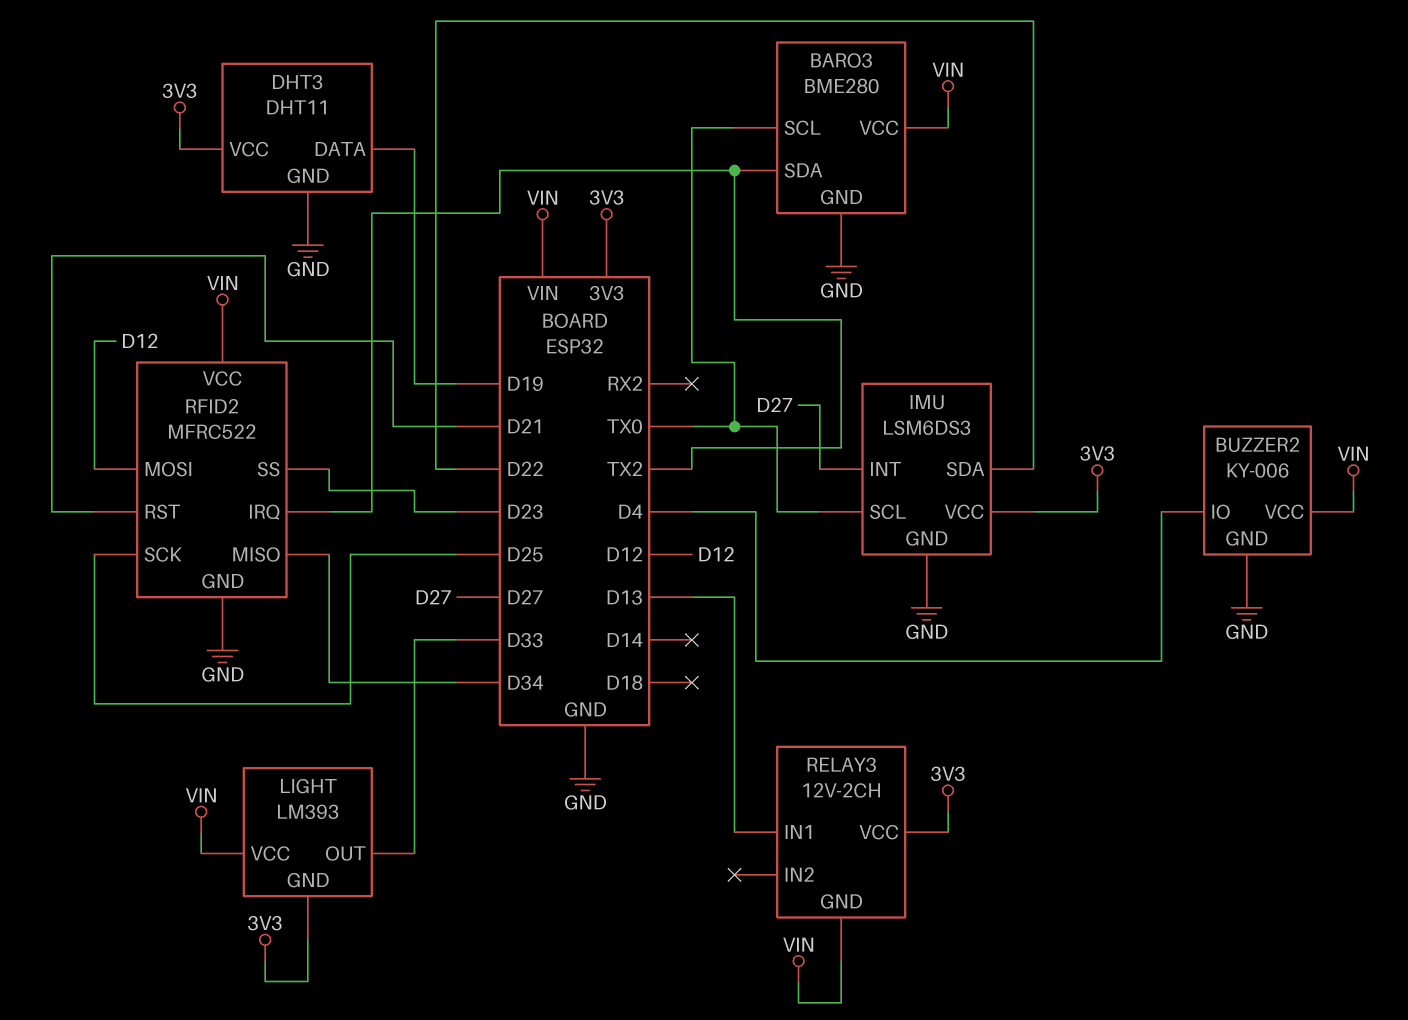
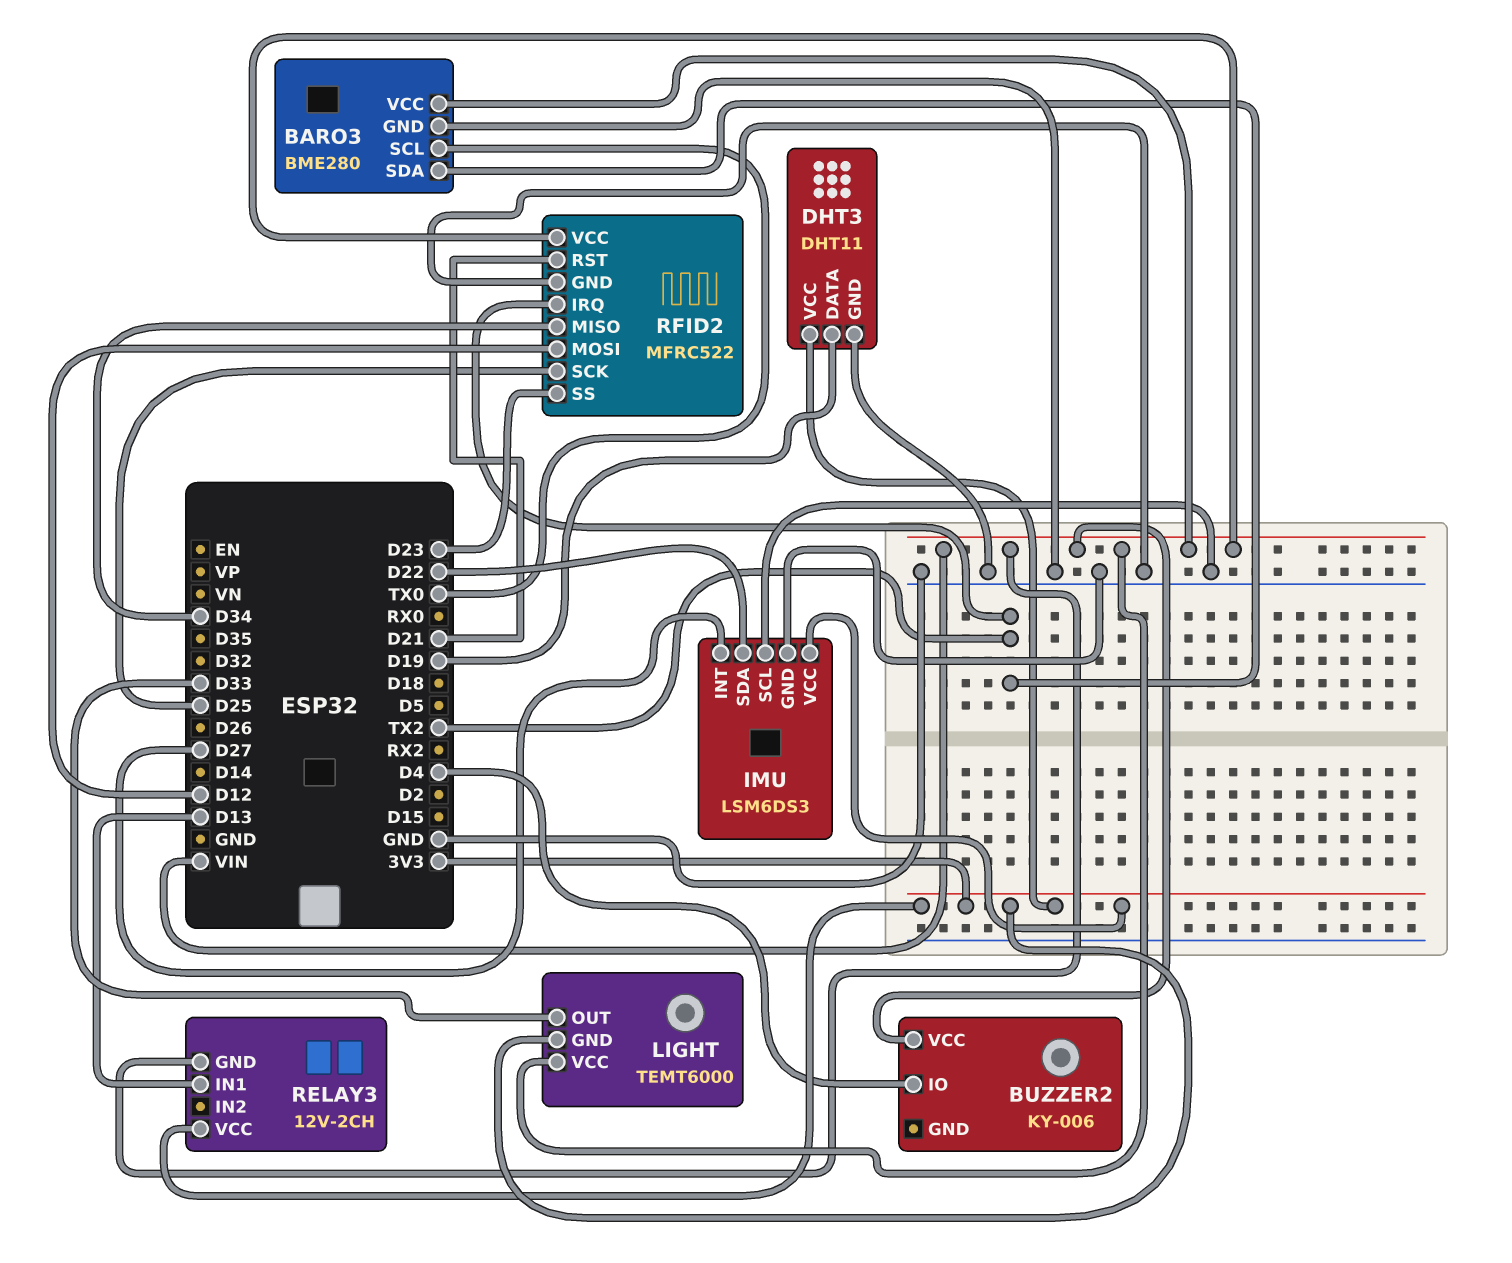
BUZZER2 pin GND: GND -> none
IMU pin SCL: TX0 -> GND
LIGHT: LM393 -> TEMT6000

